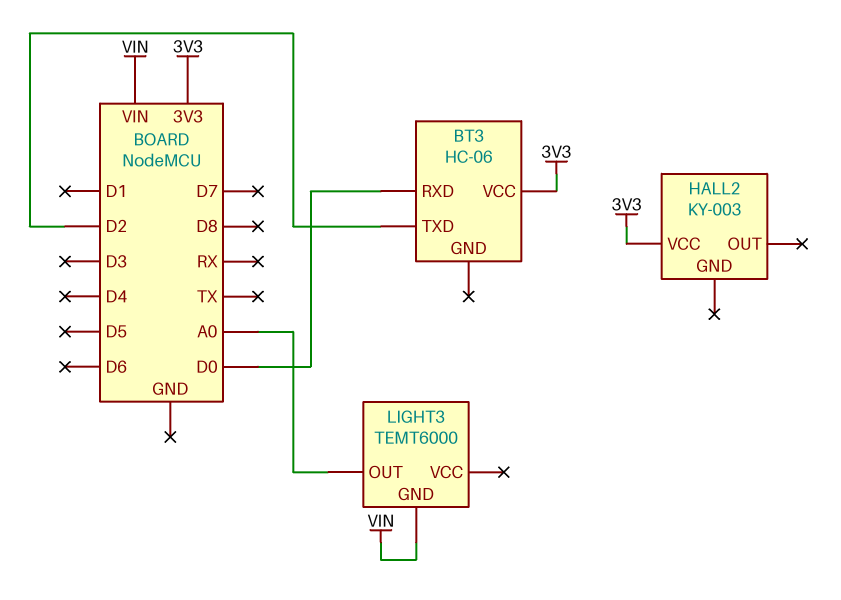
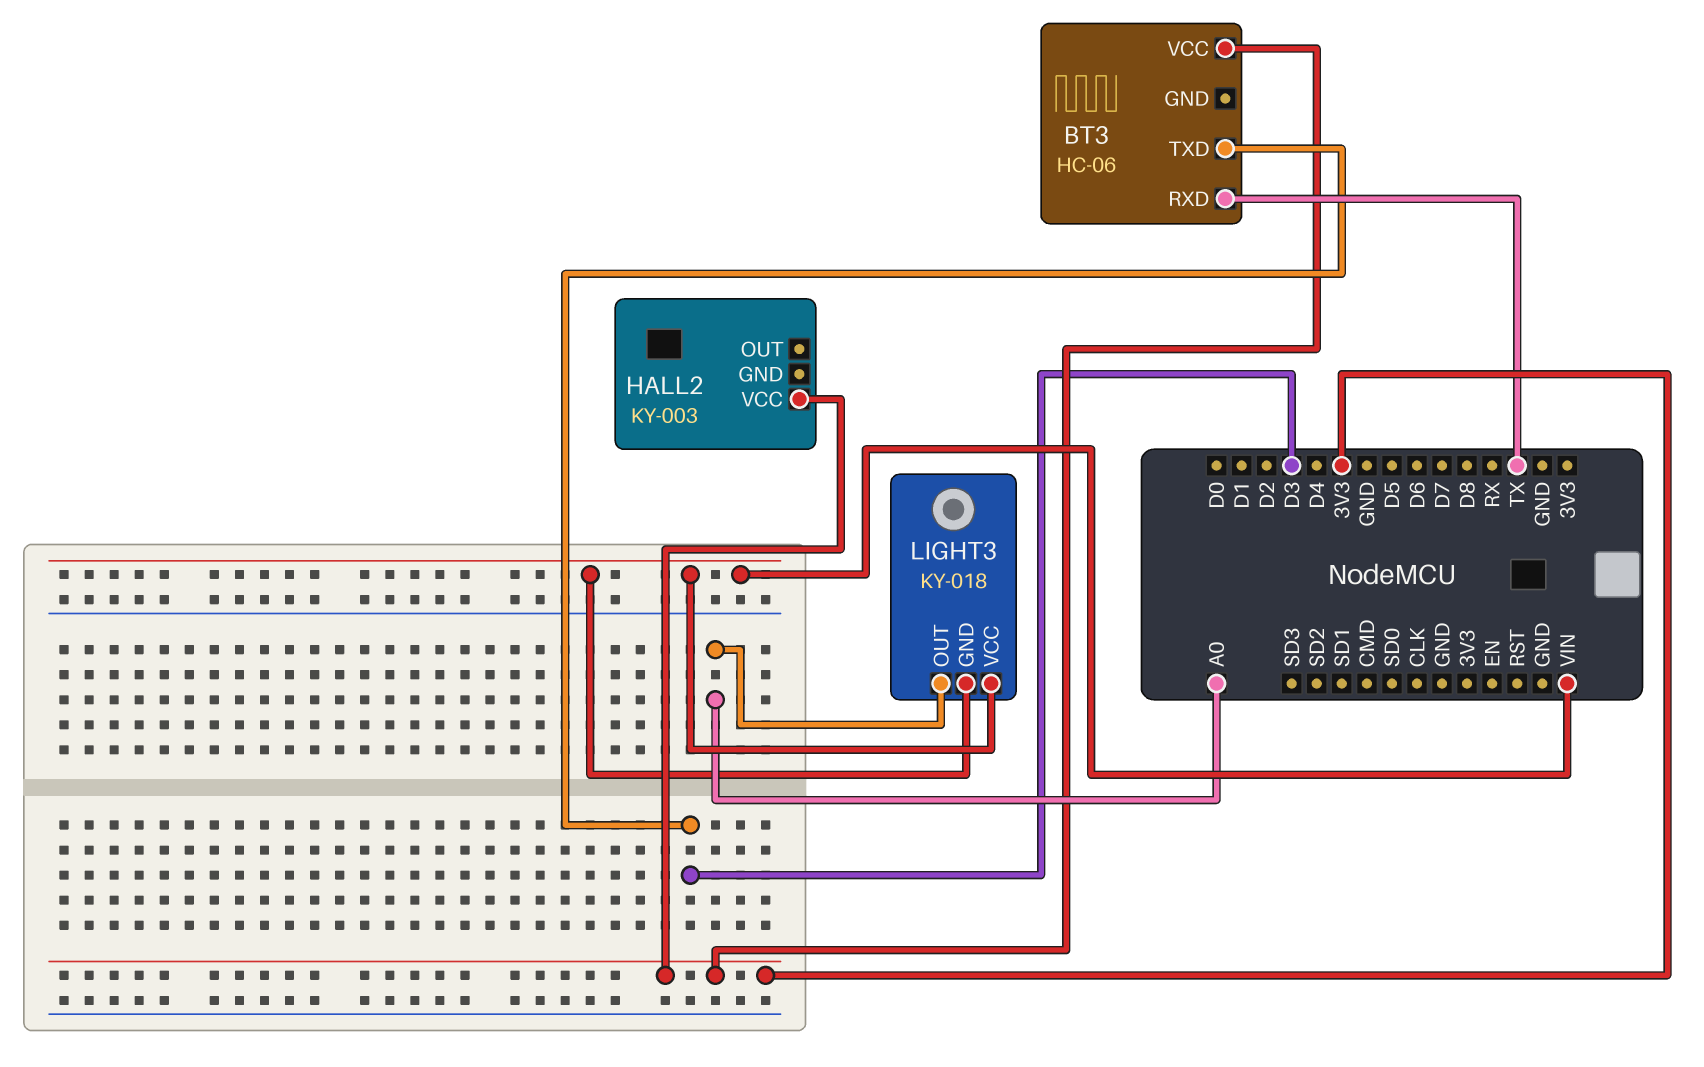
BT3 pin RXD: D0 -> TX
BT3 pin TXD: D2 -> D3
LIGHT3: TEMT6000 -> KY-018
LIGHT3 pin VCC: none -> VIN

